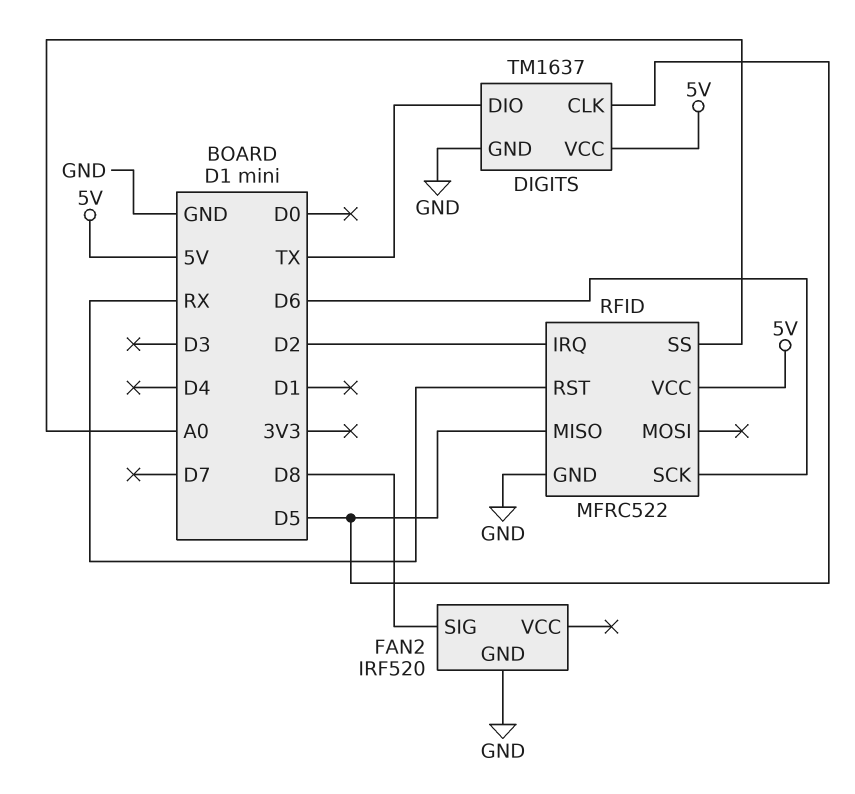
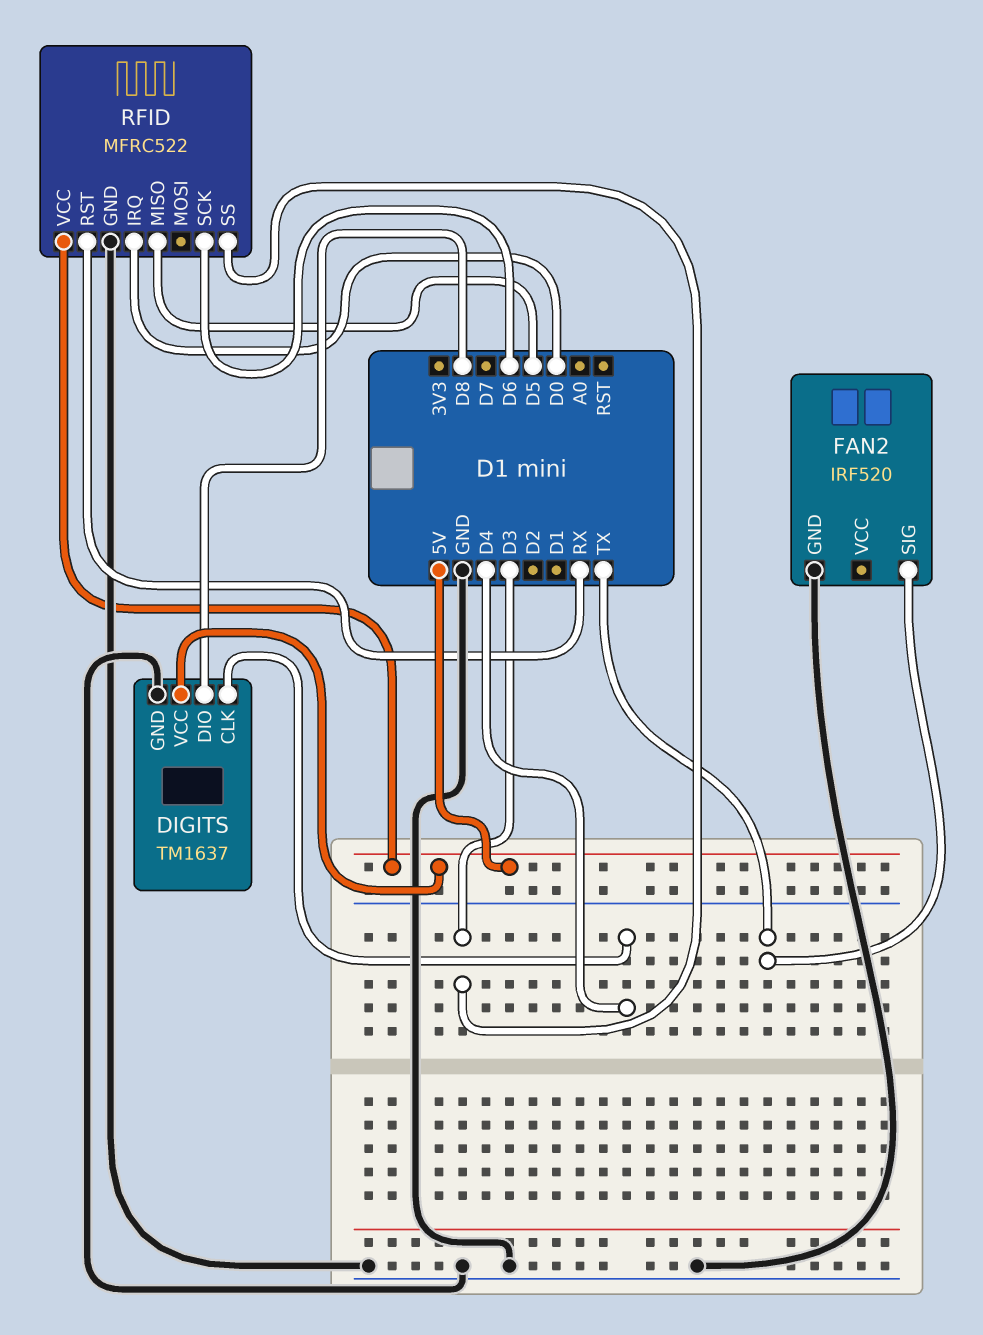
DIGITS pin CLK: D5 -> D4
DIGITS pin DIO: TX -> D8
FAN2 pin SIG: D8 -> TX
RFID pin IRQ: D2 -> D0
RFID pin SS: A0 -> D3

